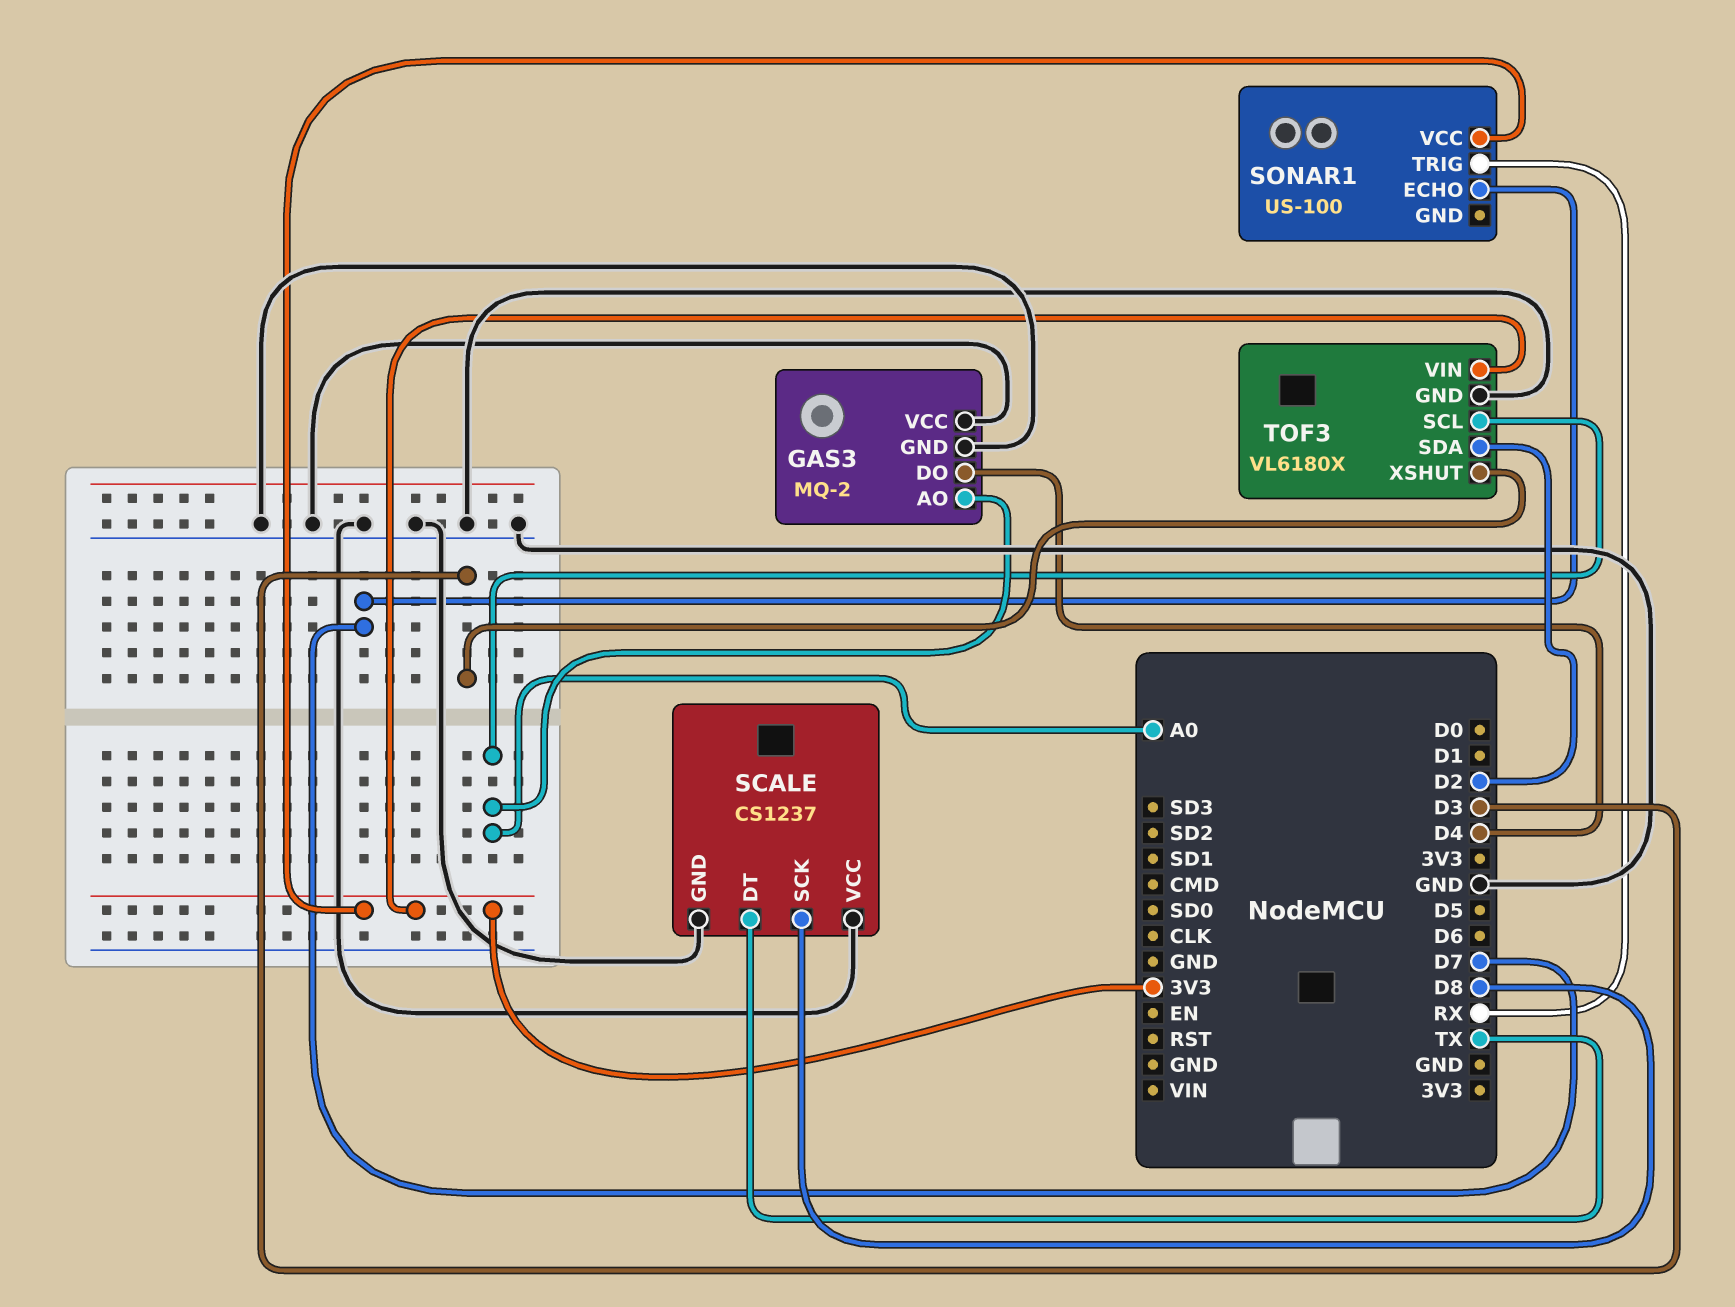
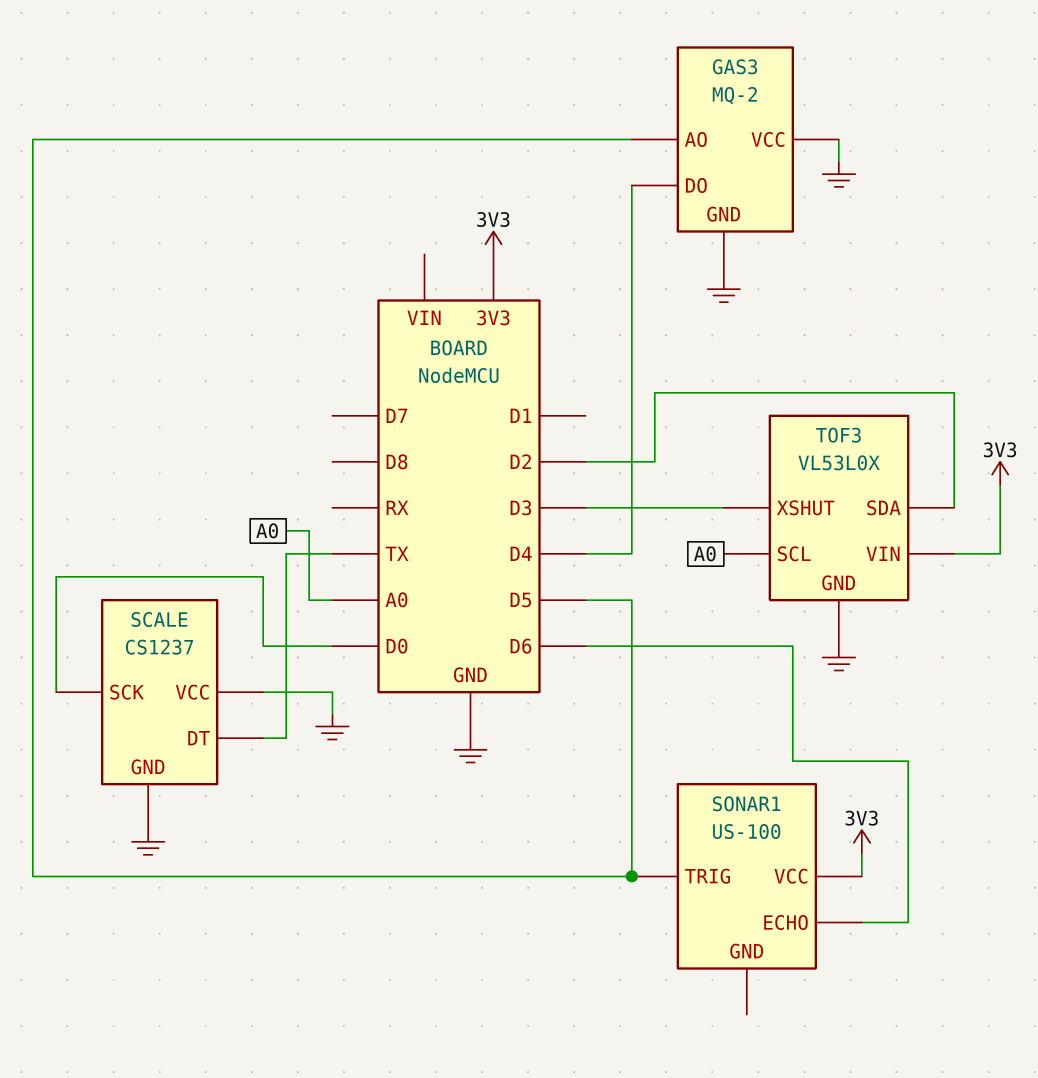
GAS3 pin AO: A0 -> D5
SCALE pin SCK: D8 -> D0
SONAR1 pin ECHO: D7 -> D6
SONAR1 pin TRIG: RX -> D5
TOF3: VL6180X -> VL53L0X

